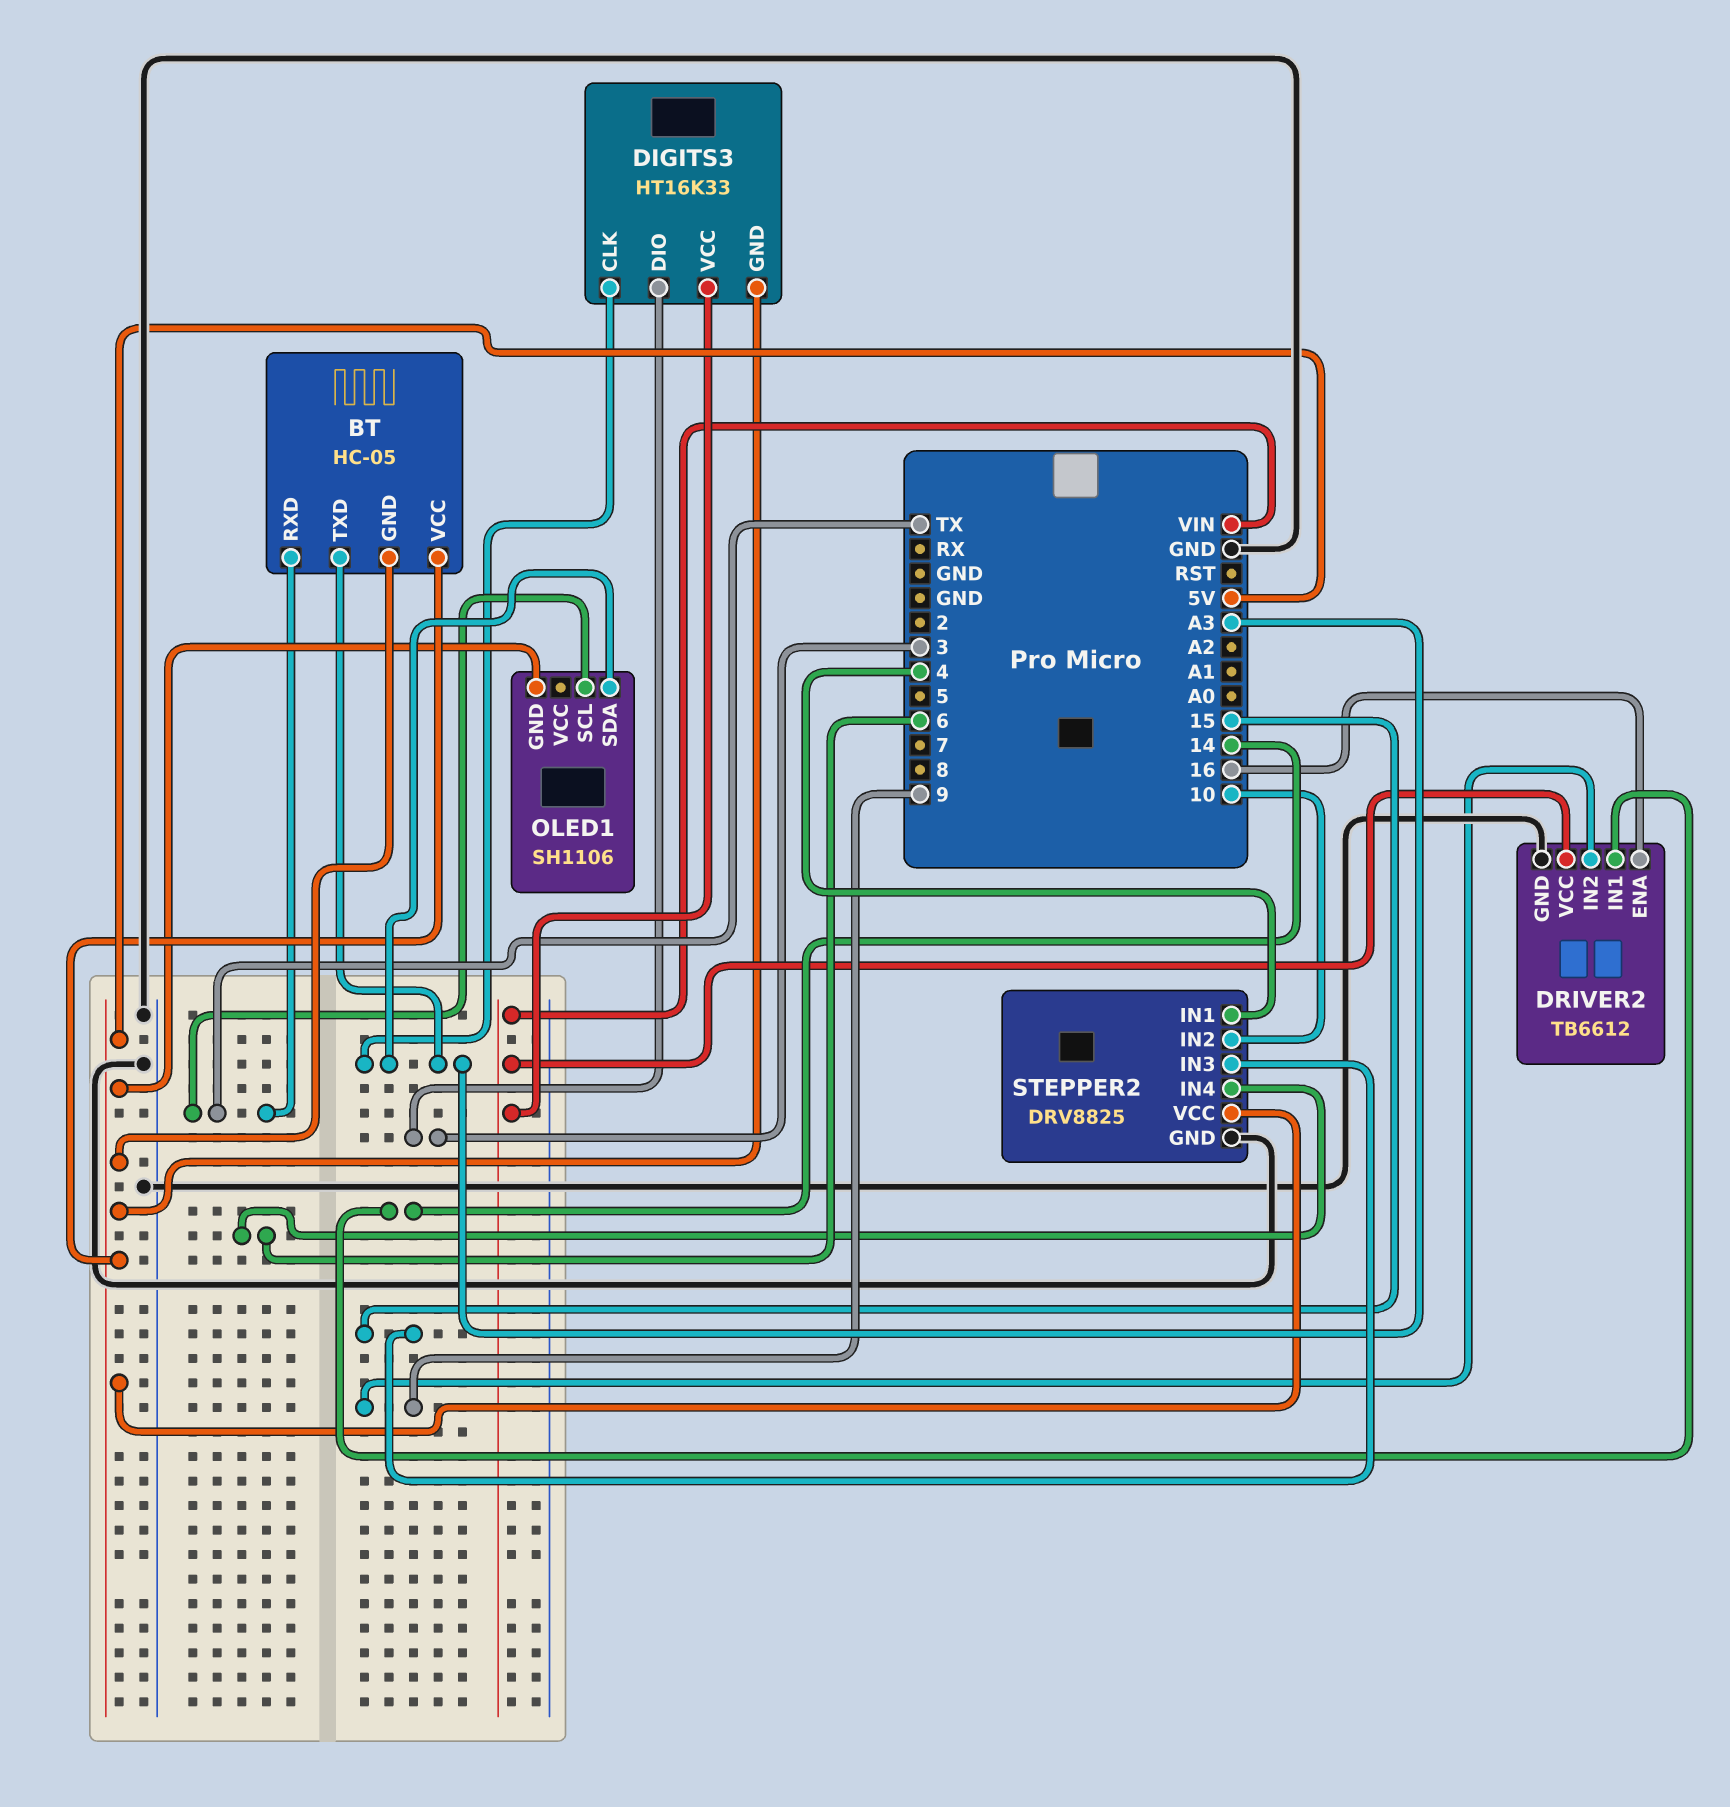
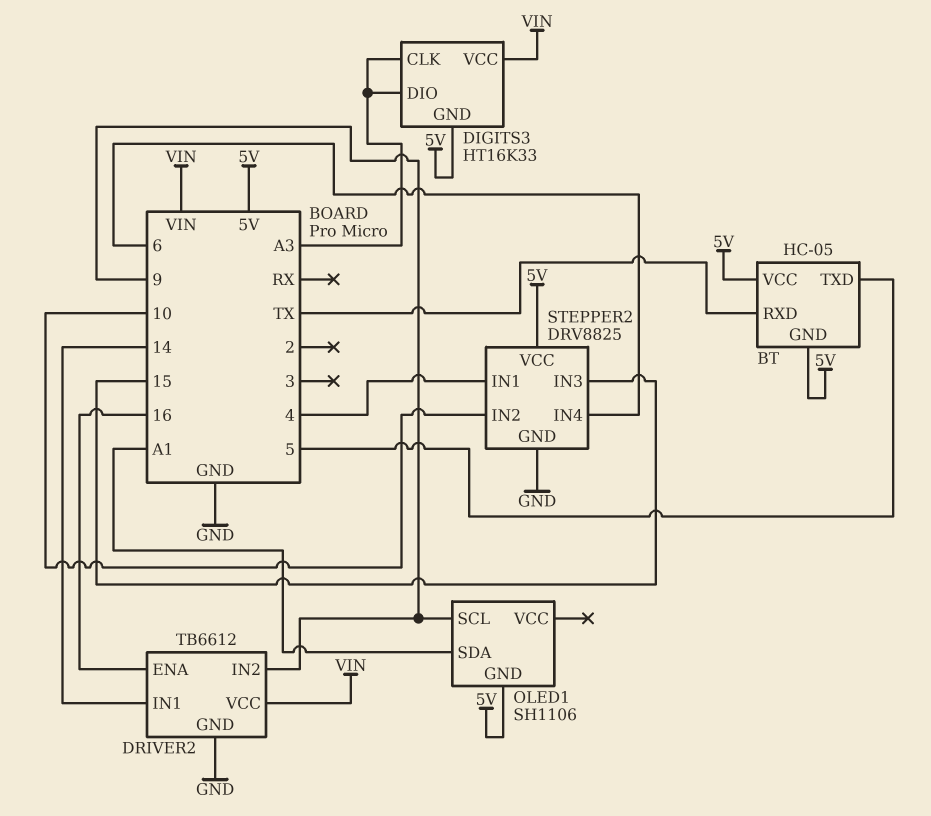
BT pin TXD: A3 -> 5
DIGITS3 pin DIO: 3 -> A3
OLED1 pin SCL: TX -> 9
OLED1 pin SDA: A3 -> A1

